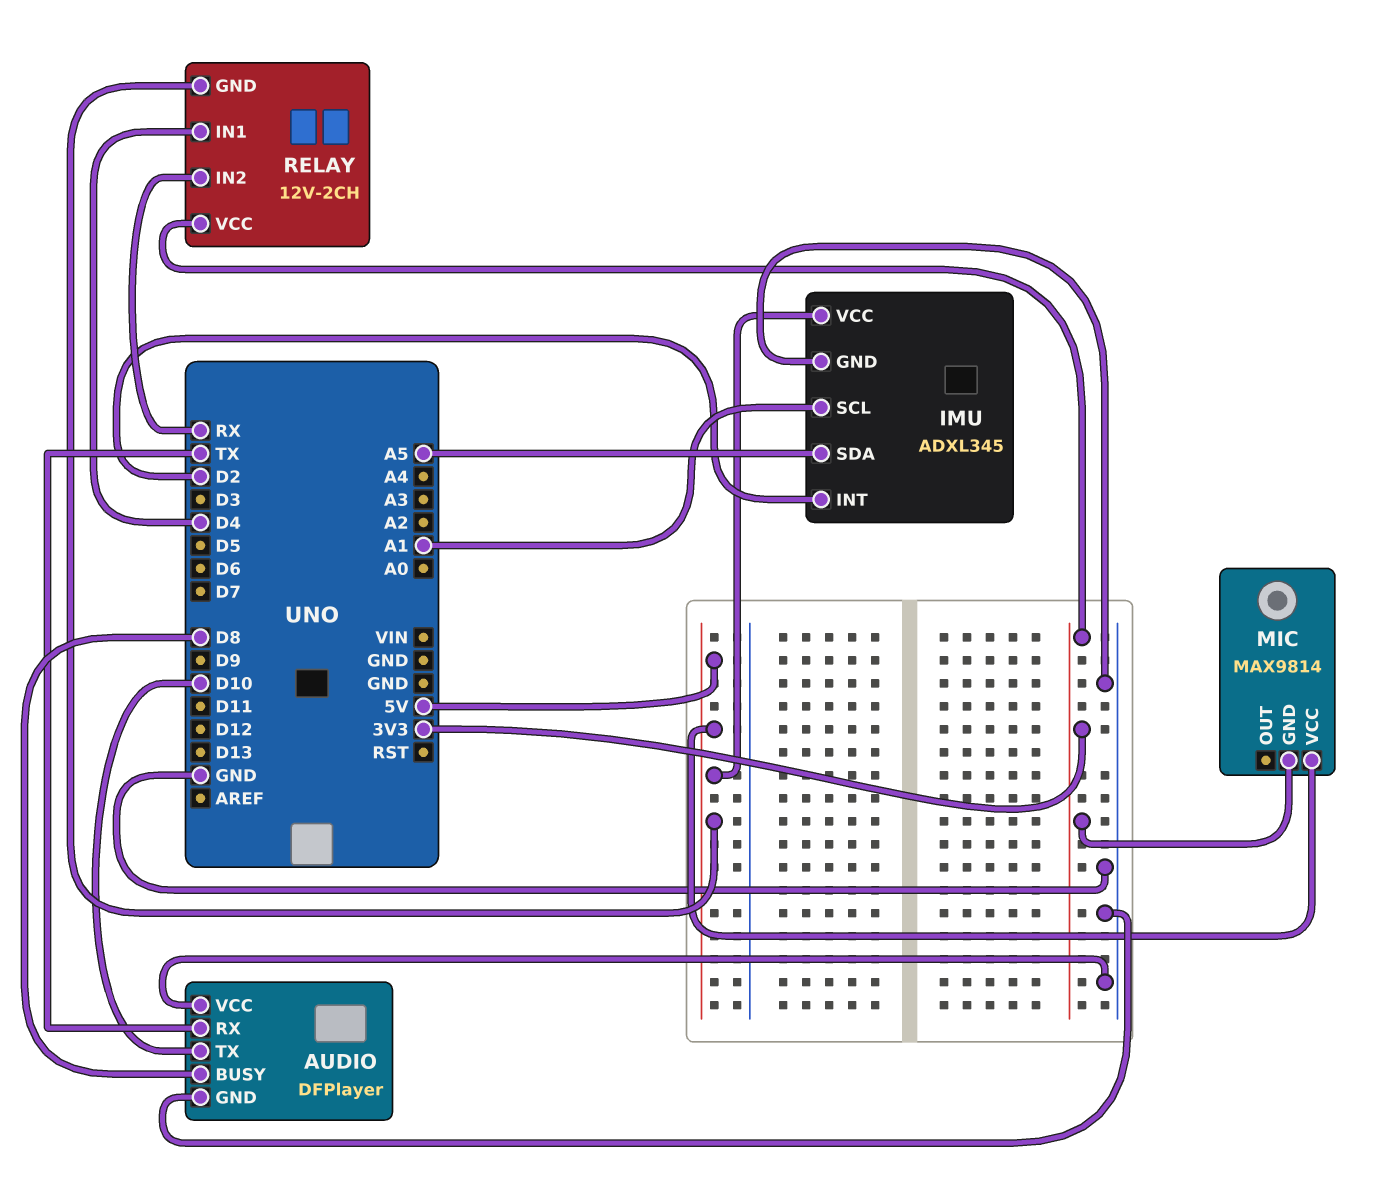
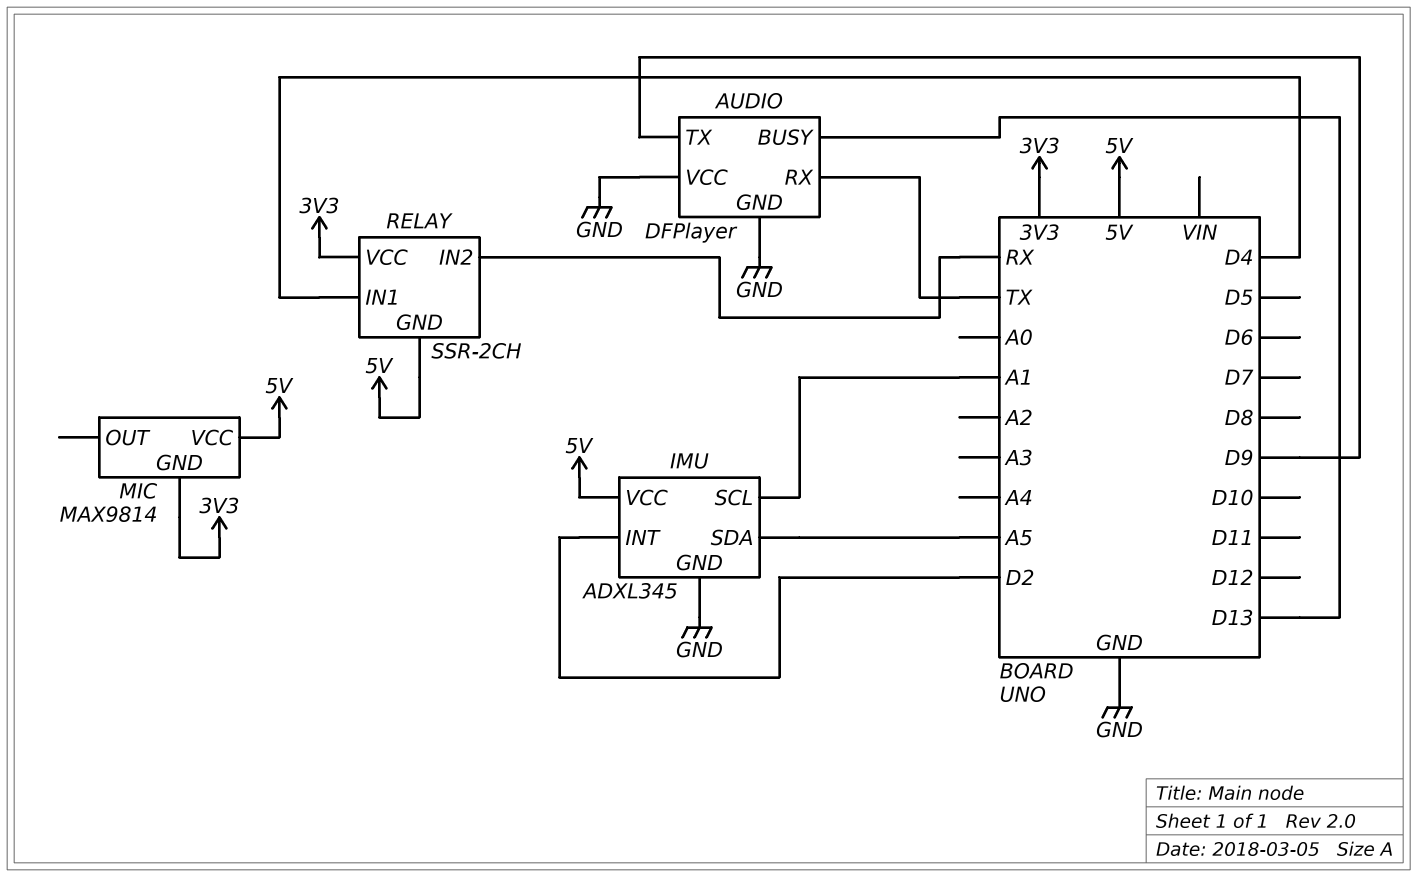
AUDIO pin BUSY: D8 -> D13
AUDIO pin TX: D10 -> D9
RELAY: 12V-2CH -> SSR-2CH

